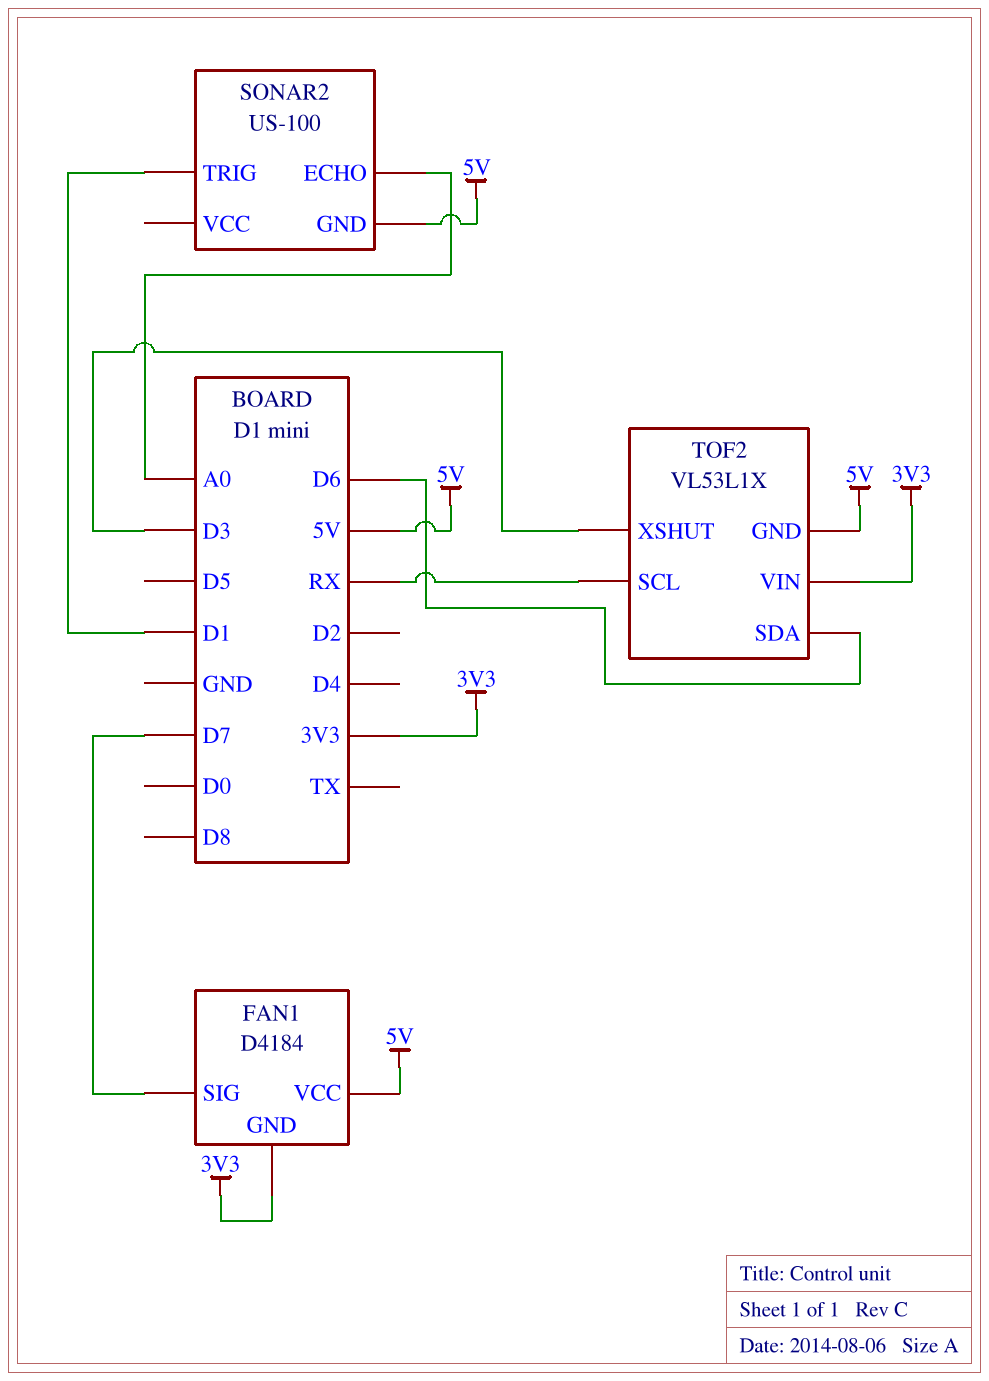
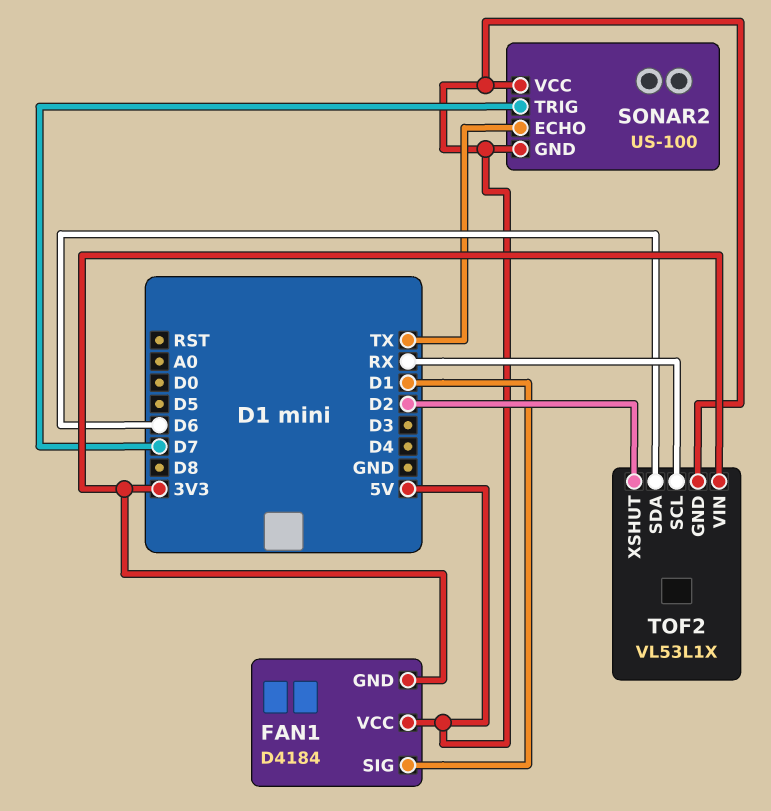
FAN1 pin SIG: D7 -> D1
SONAR2 pin ECHO: A0 -> TX
SONAR2 pin TRIG: D1 -> D7
SONAR2 pin VCC: none -> 5V
TOF2 pin XSHUT: D3 -> D2

